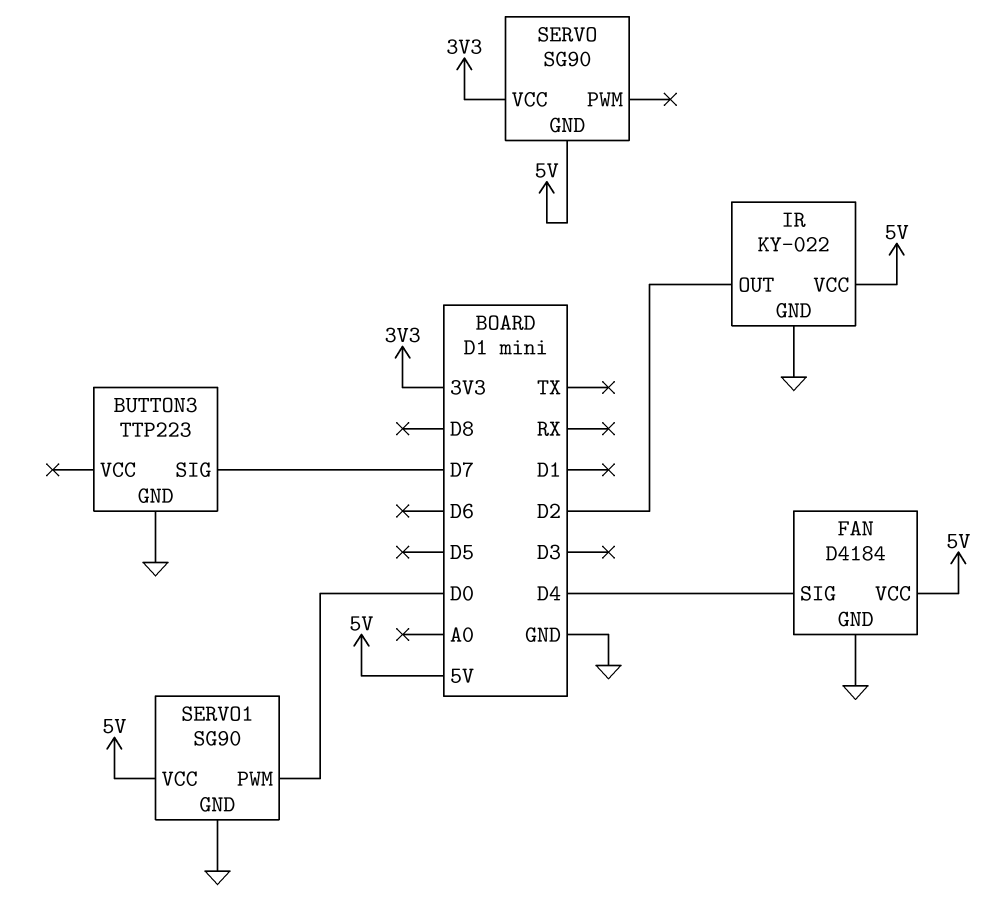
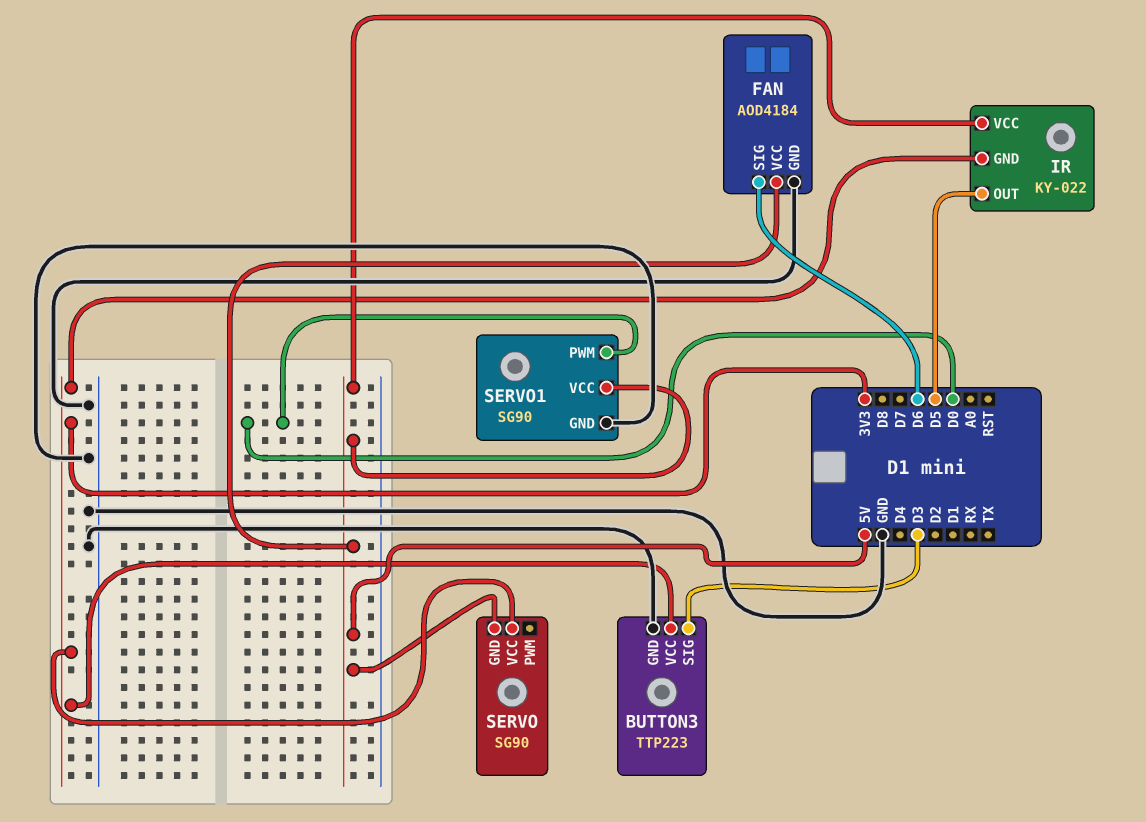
BUTTON3 pin SIG: D7 -> D3
BUTTON3 pin VCC: none -> 3V3
FAN: D4184 -> AOD4184
FAN pin SIG: D4 -> D6
IR pin GND: GND -> 3V3
IR pin OUT: D2 -> D5

